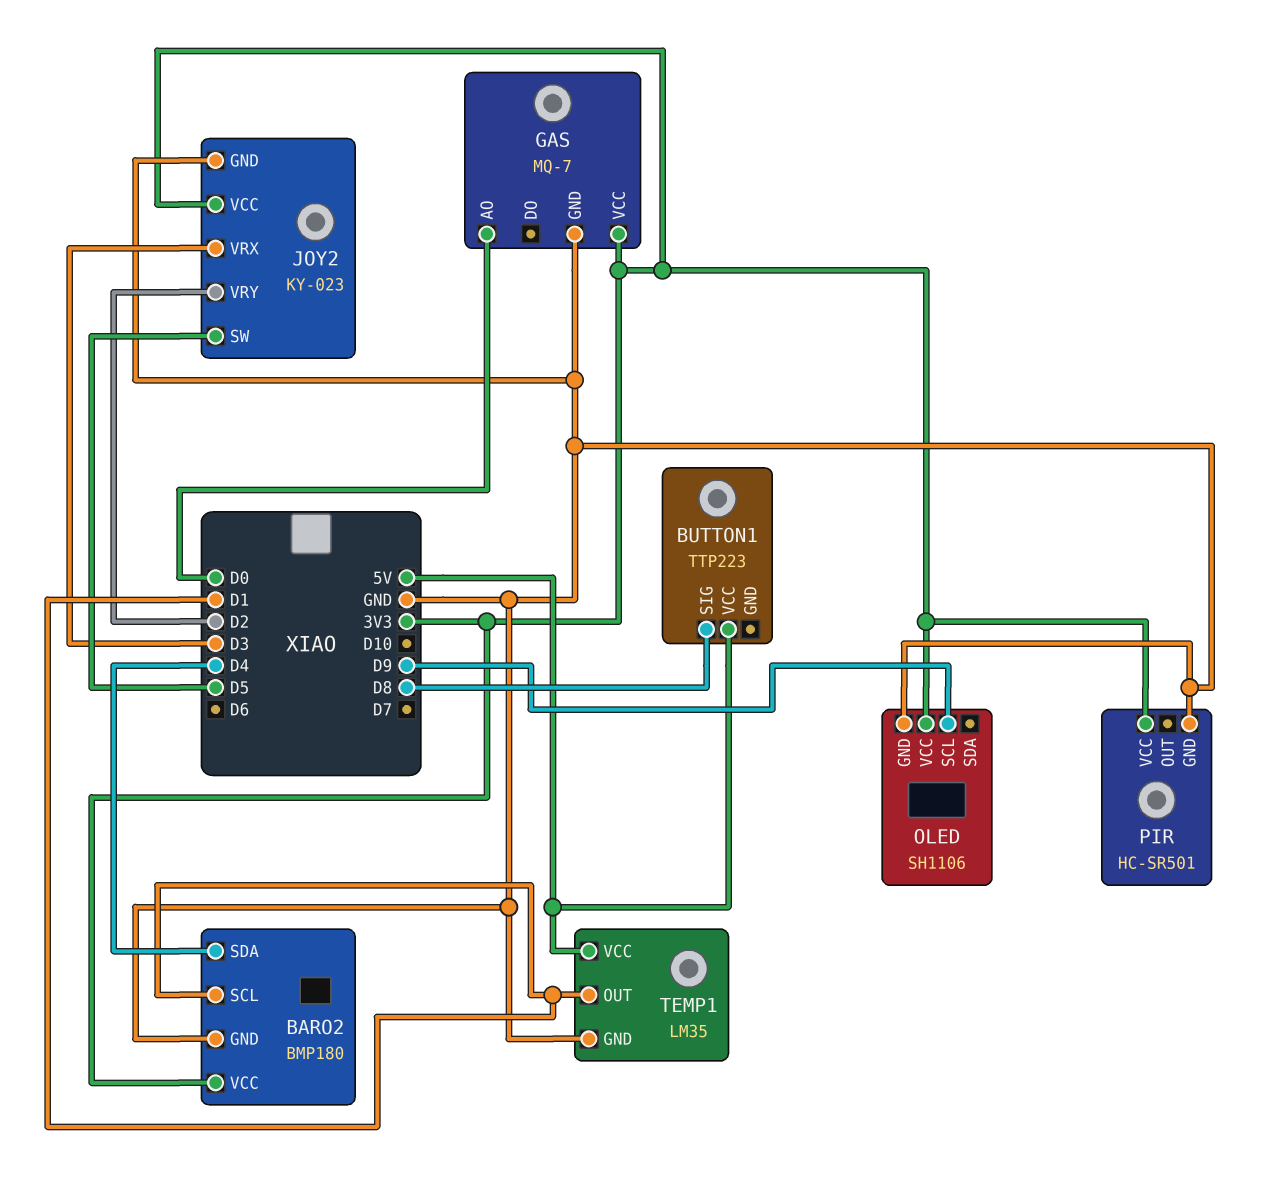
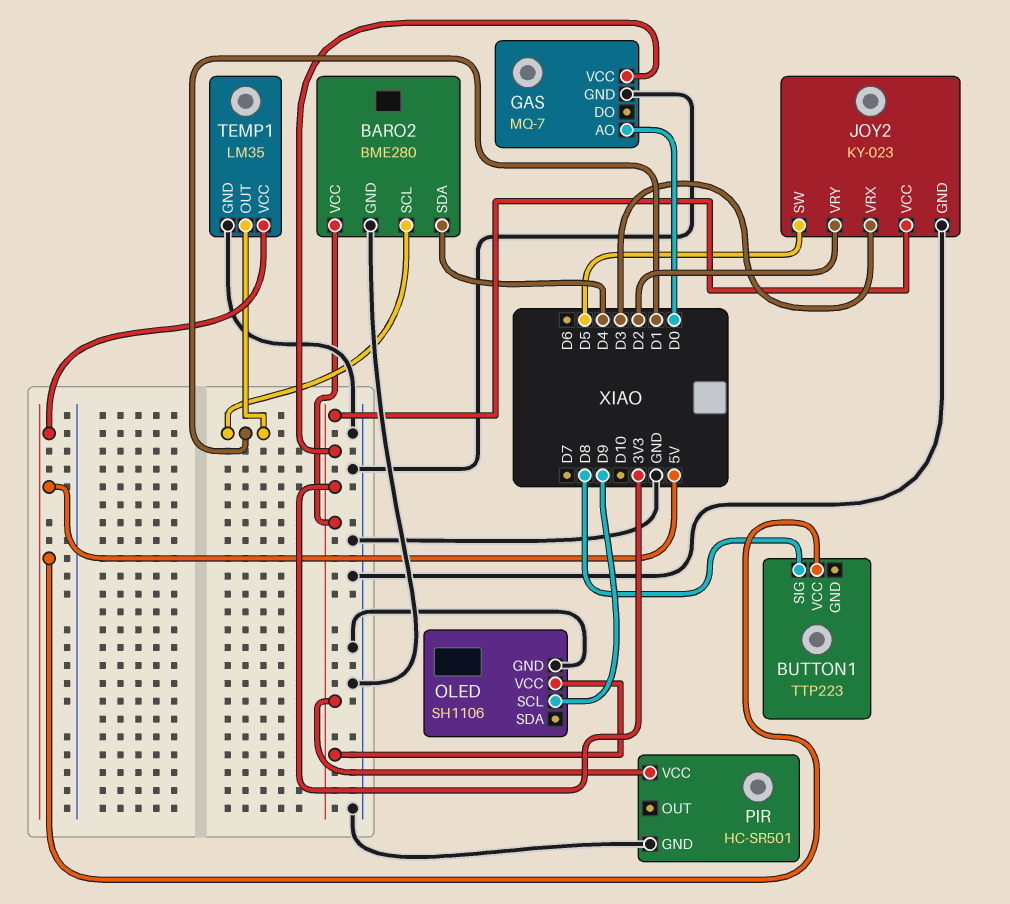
BARO2: BMP180 -> BME280

